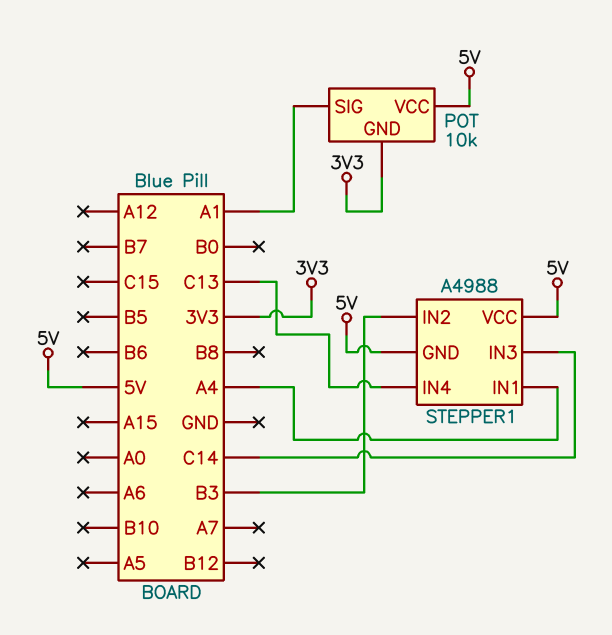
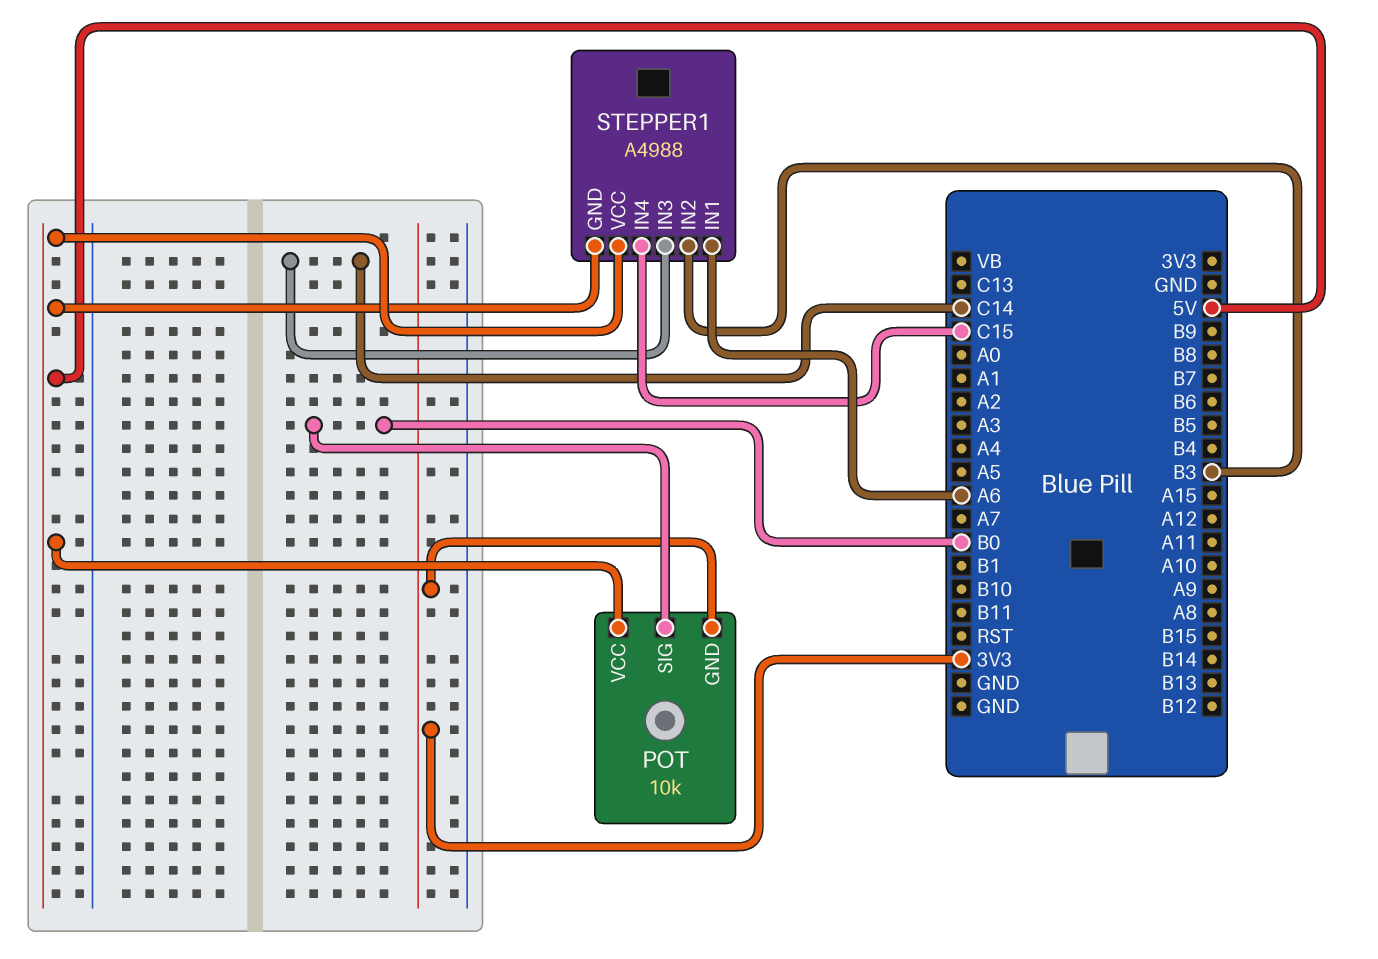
POT pin SIG: A1 -> B0
STEPPER1 pin IN1: A4 -> A6
STEPPER1 pin IN4: C13 -> C15

